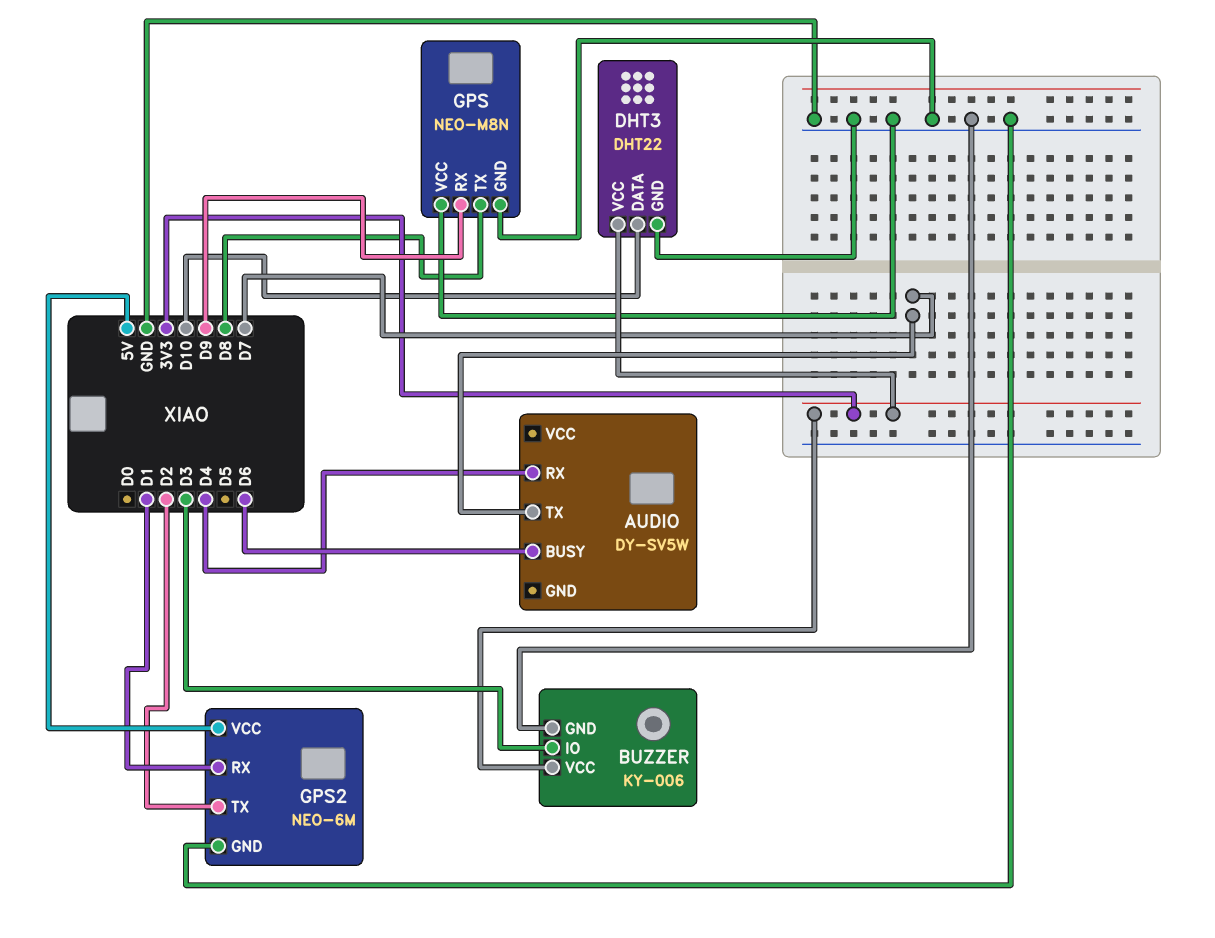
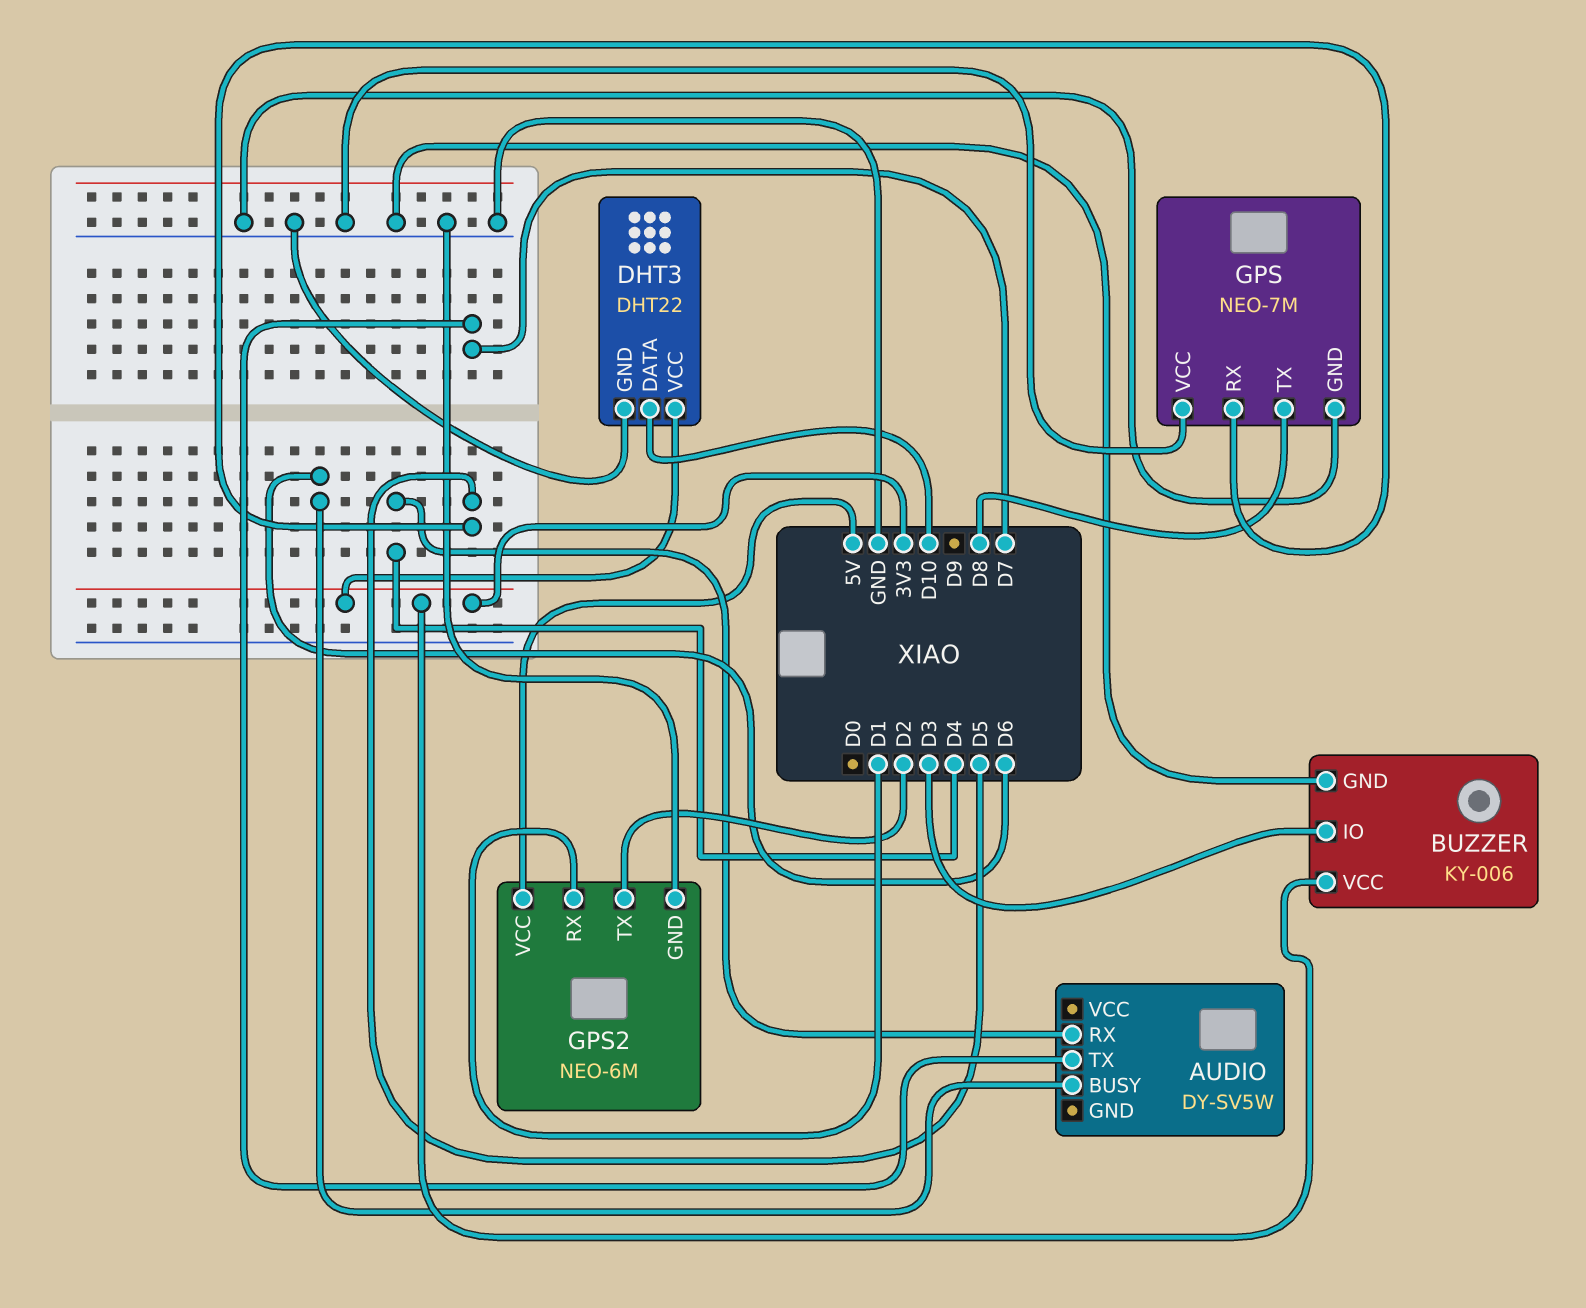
GPS: NEO-M8N -> NEO-7M
GPS pin RX: D9 -> D5

